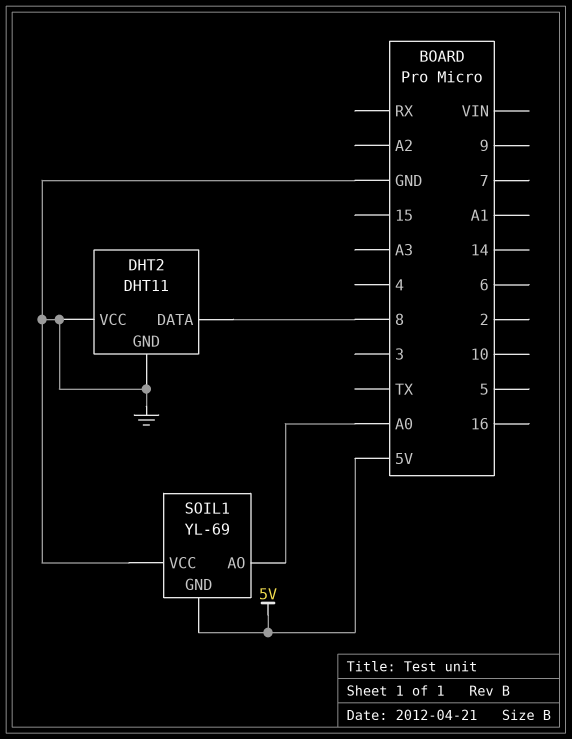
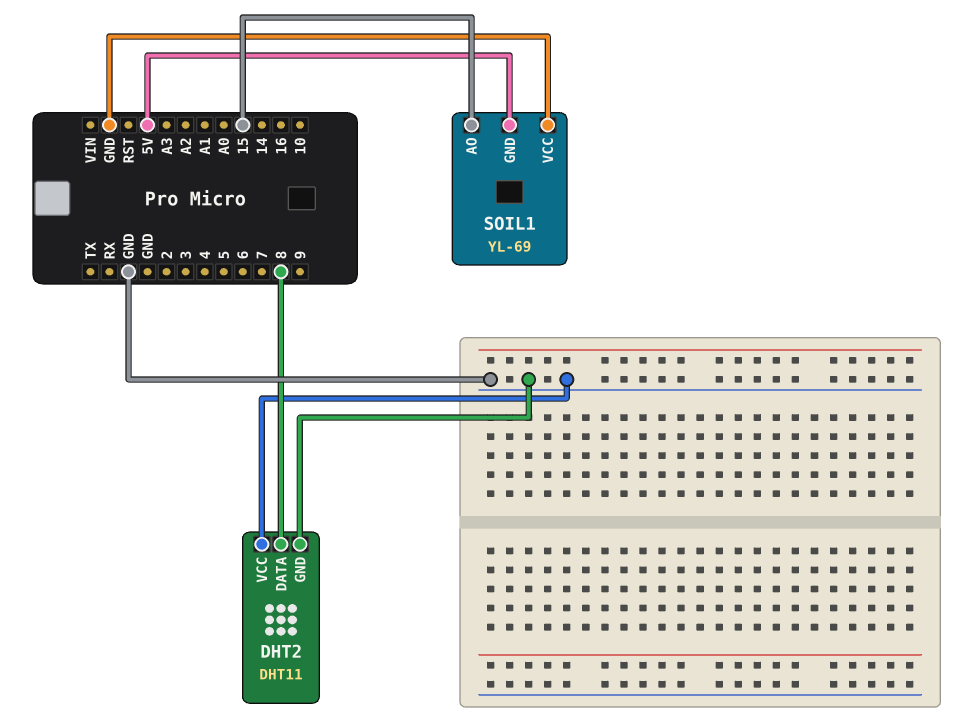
SOIL1 pin AO: A0 -> 15

